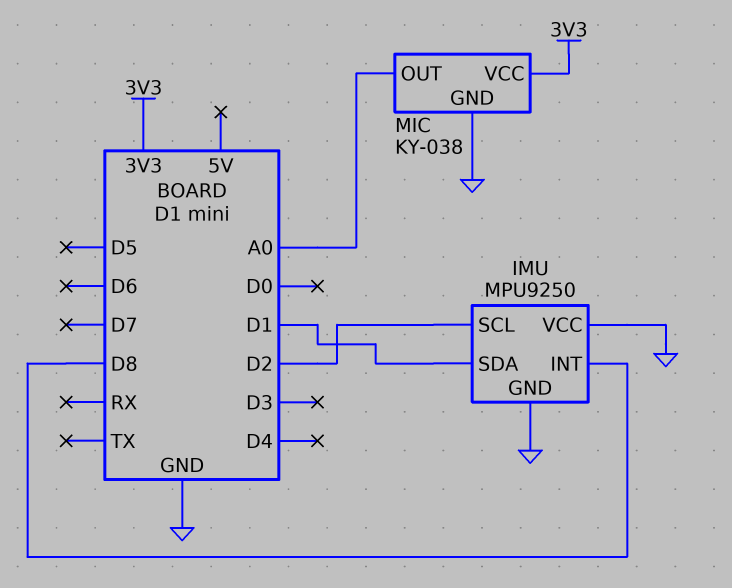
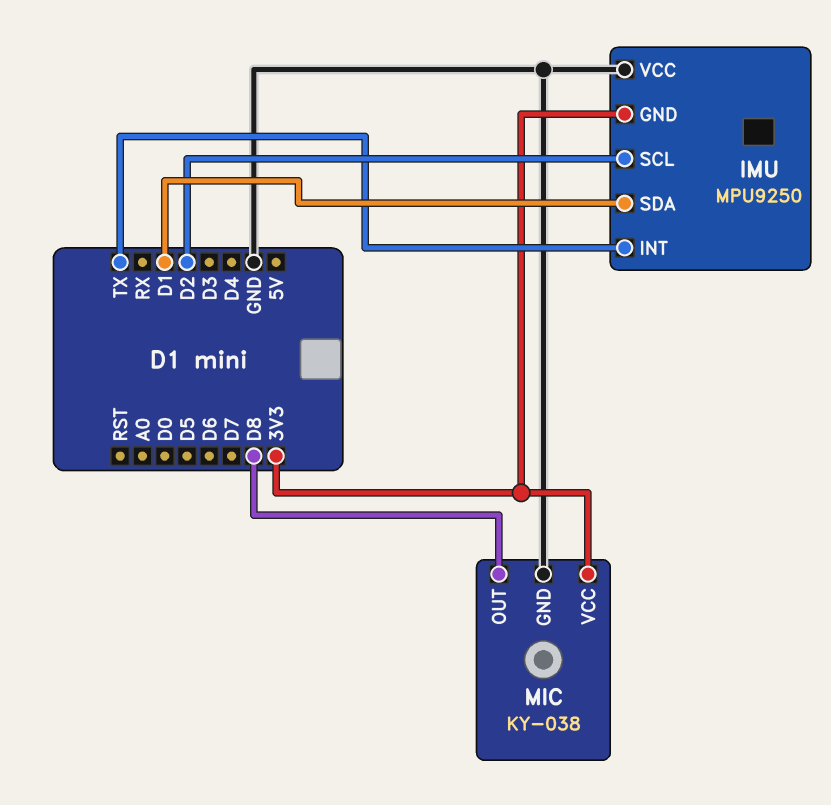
IMU pin GND: GND -> 3V3
IMU pin INT: D8 -> TX
MIC pin OUT: A0 -> D8

